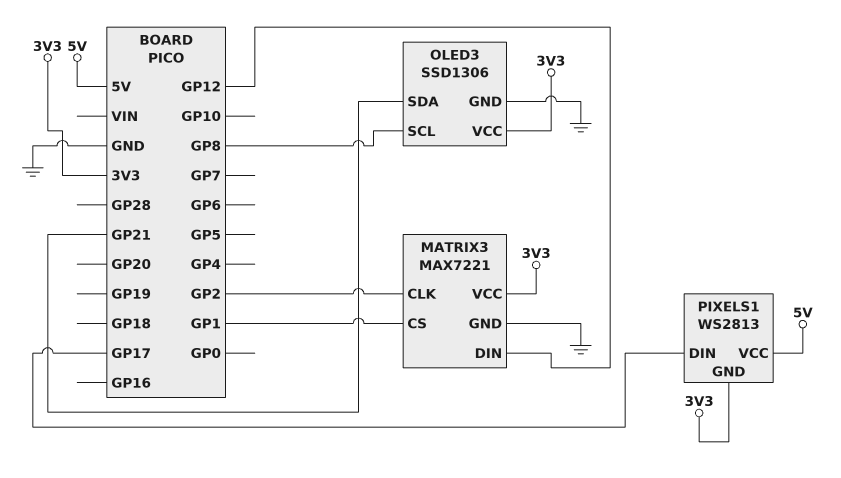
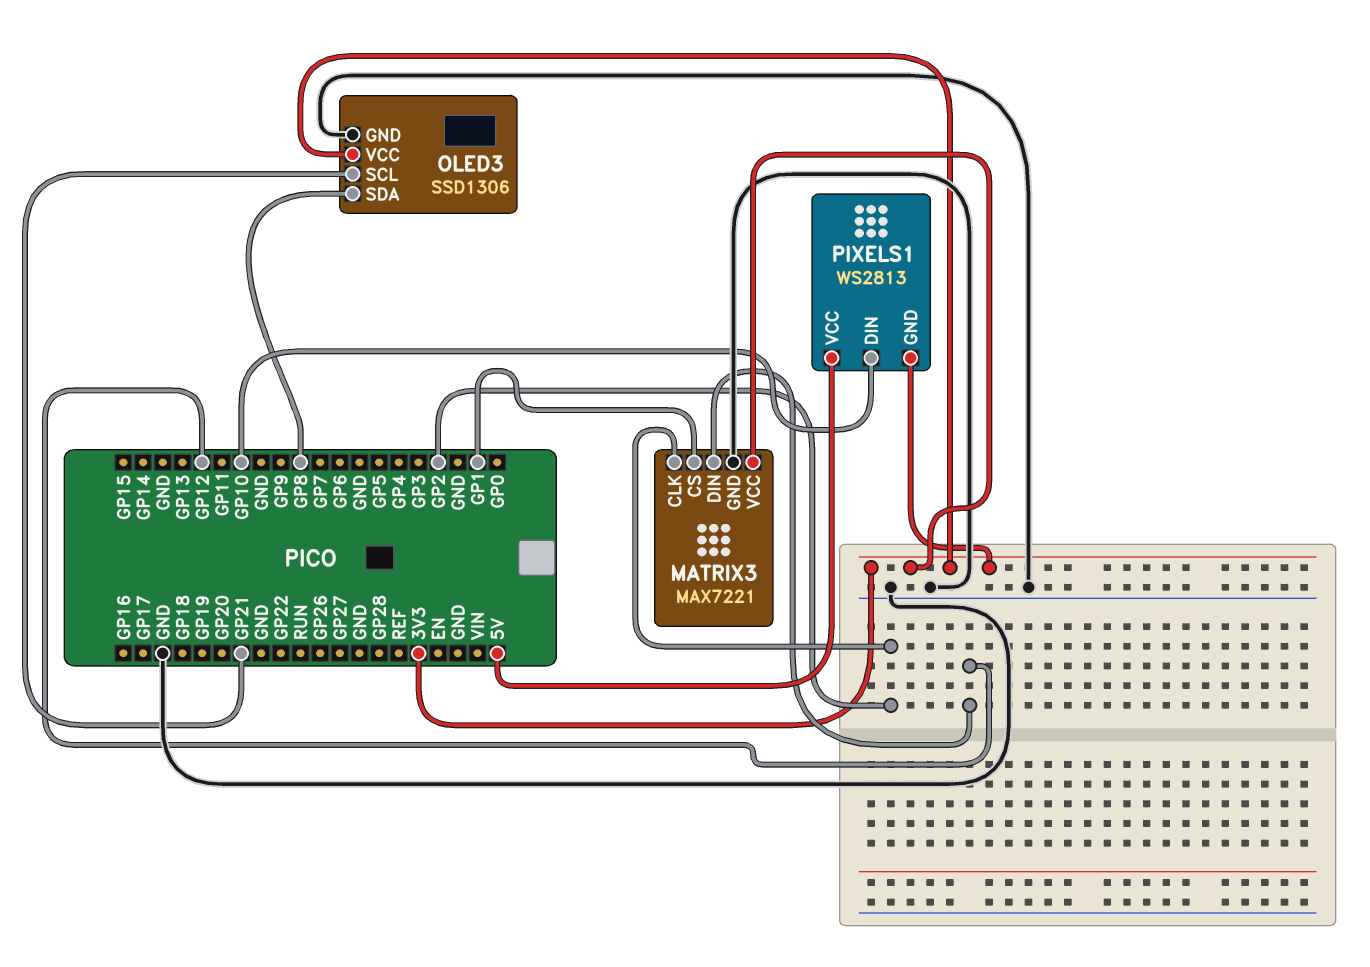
OLED3 pin SCL: GP8 -> GP21
OLED3 pin SDA: GP21 -> GP8
PIXELS1 pin DIN: GP17 -> GP10

